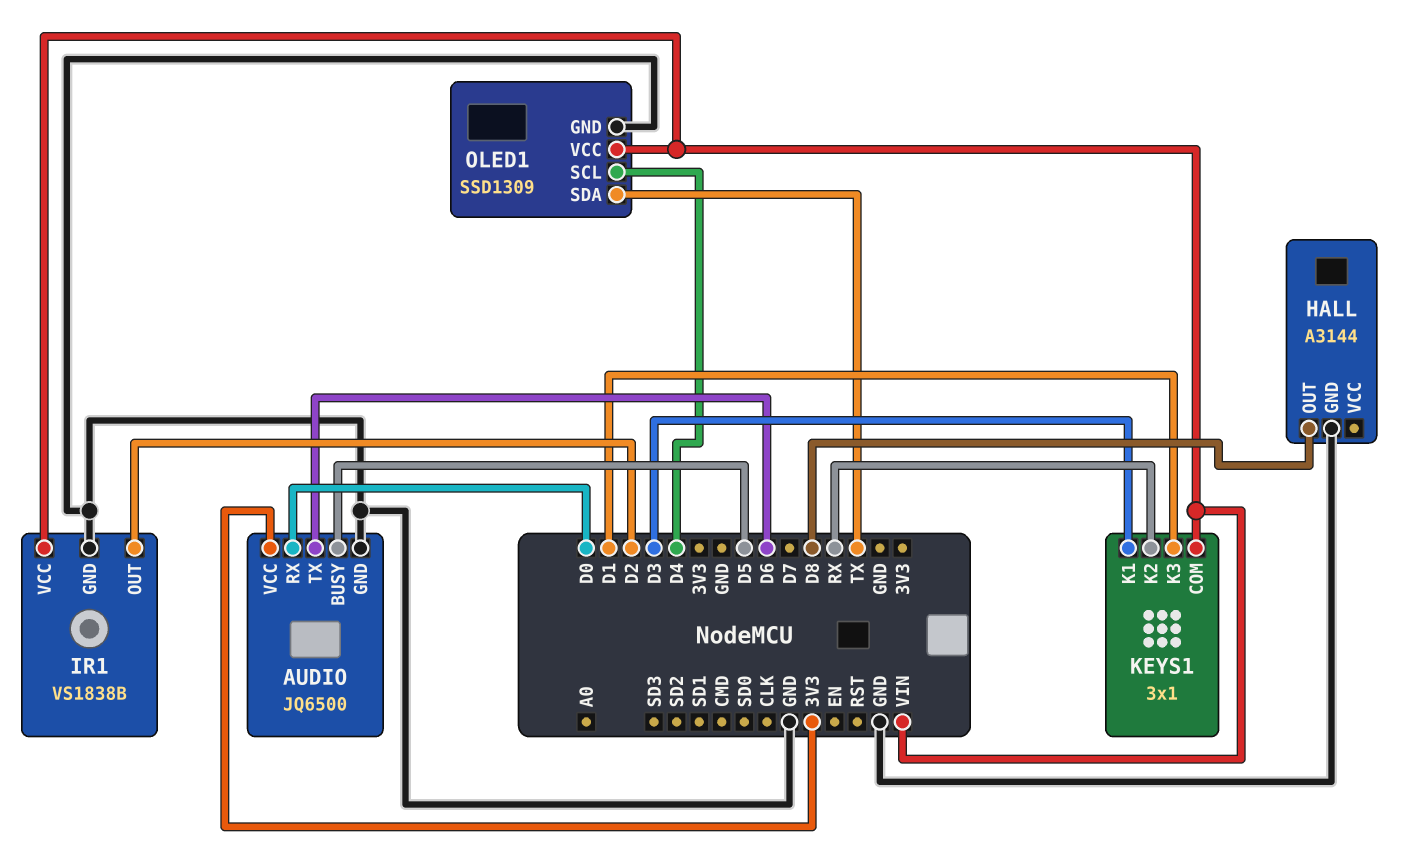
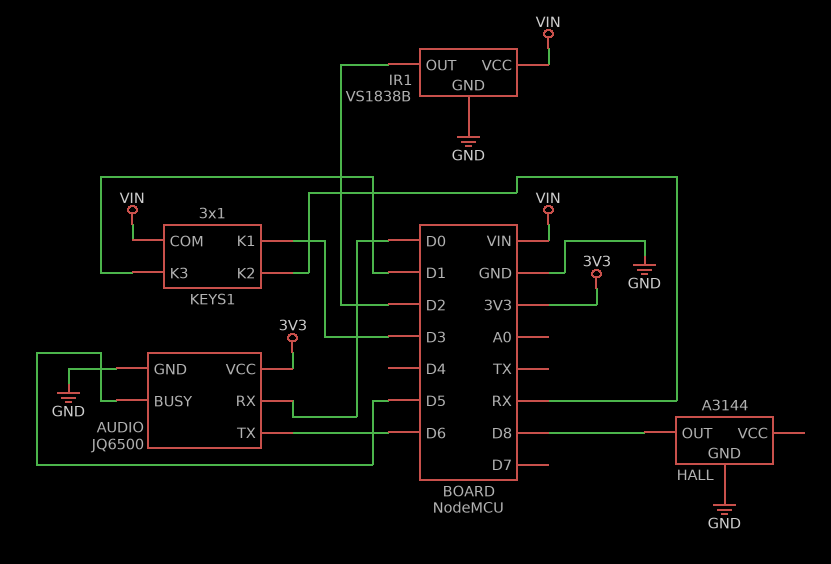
OLED1: SSD1309 -> none
OLED1 pin GND: GND -> none
OLED1 pin SCL: D4 -> none
OLED1 pin SDA: TX -> none
OLED1 pin VCC: VIN -> none

